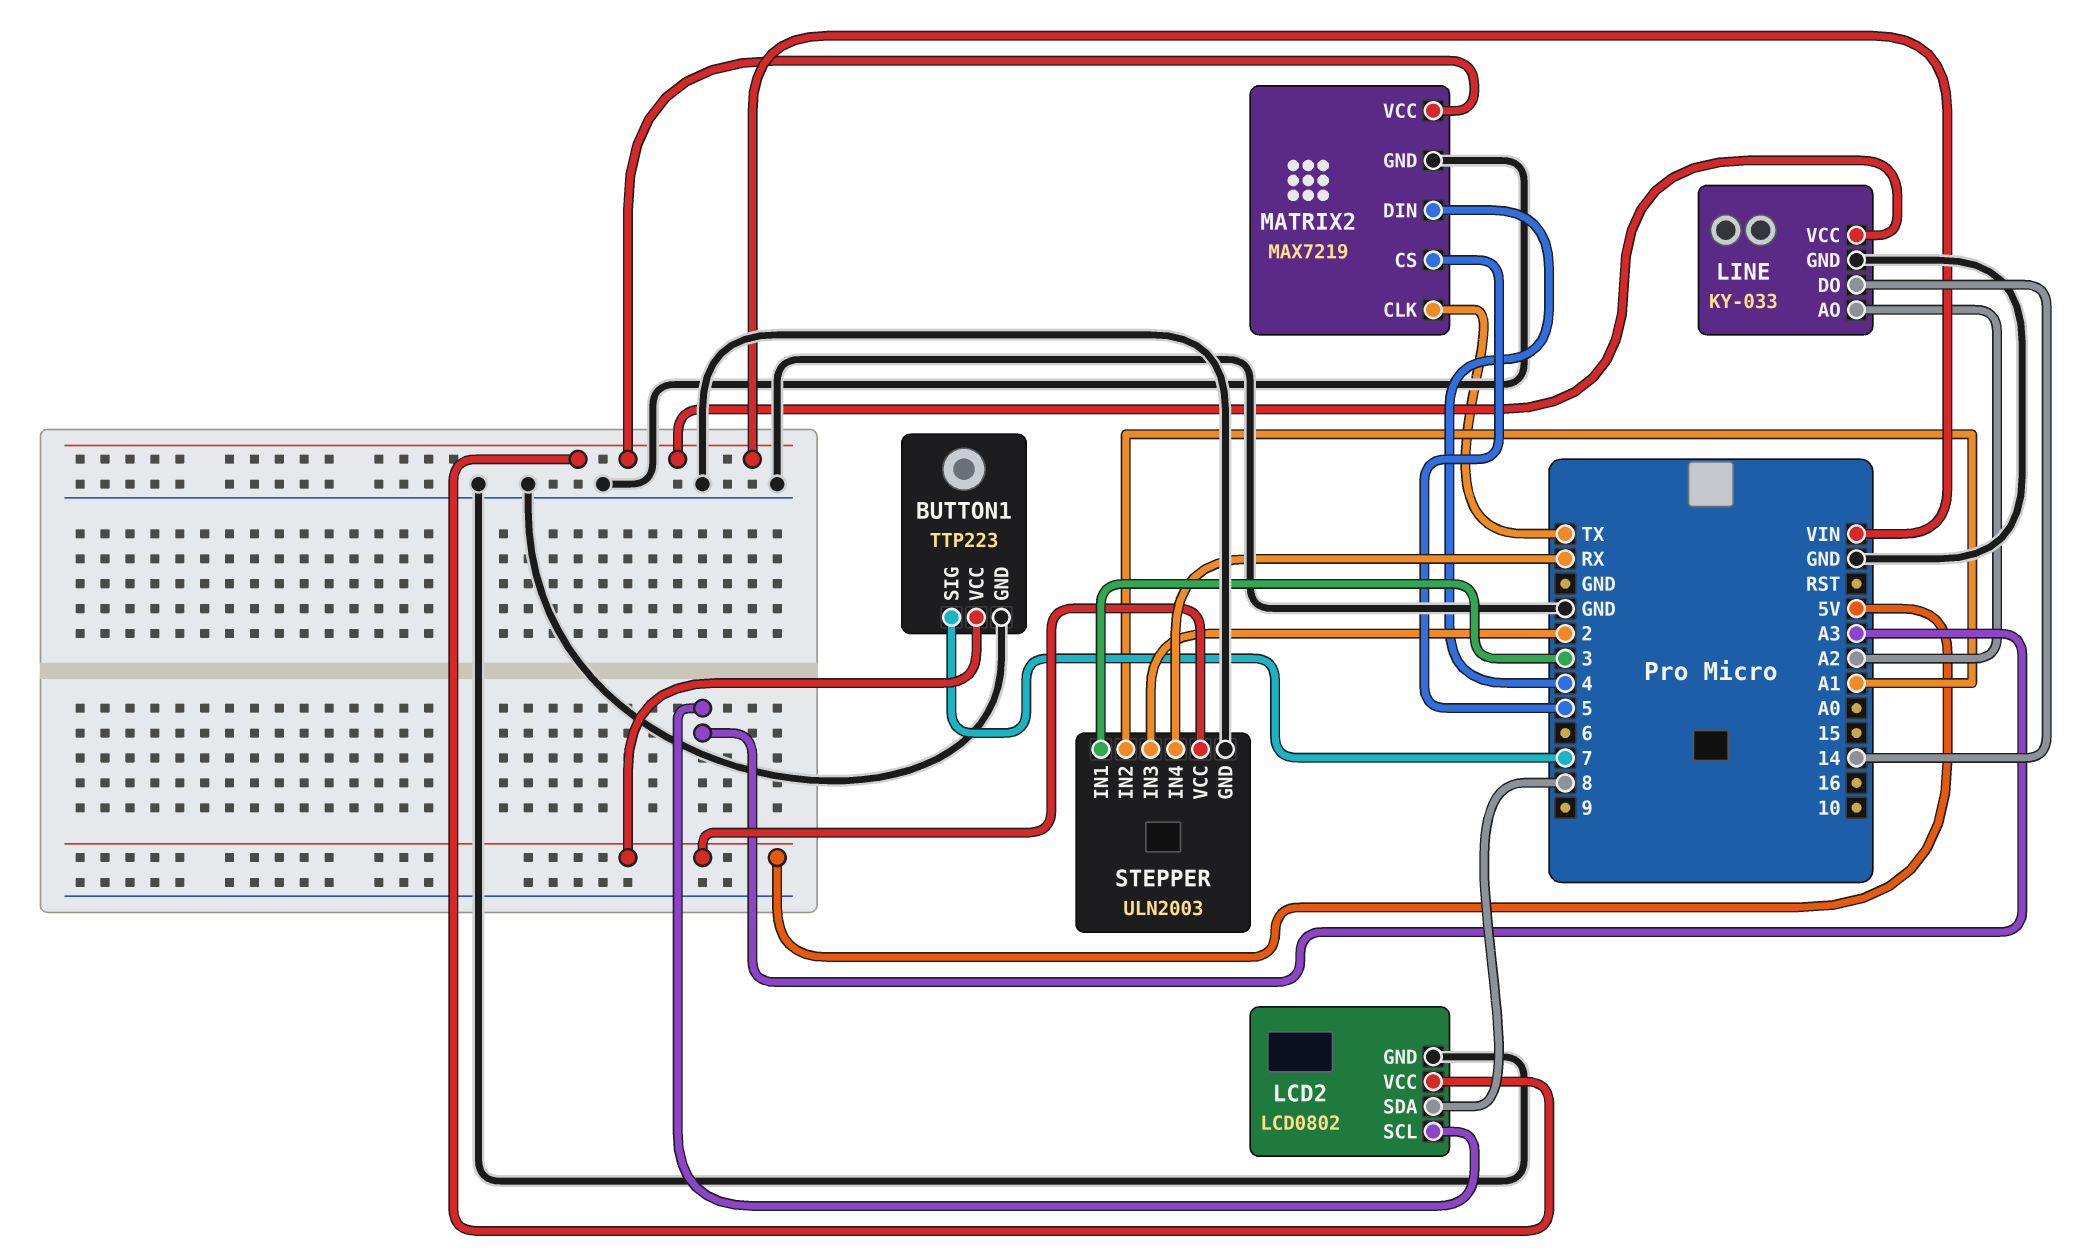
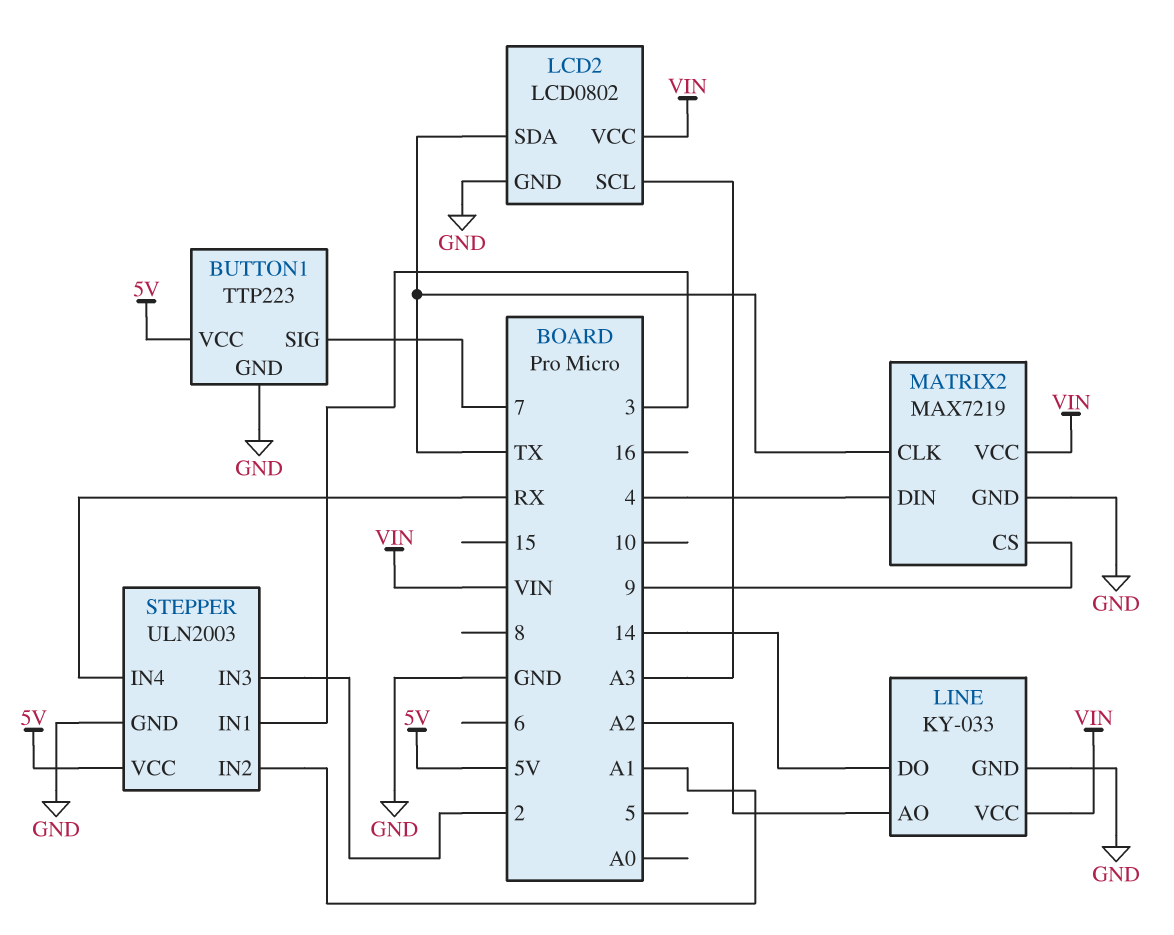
LCD2 pin SDA: 8 -> TX
MATRIX2 pin CS: 5 -> 9

